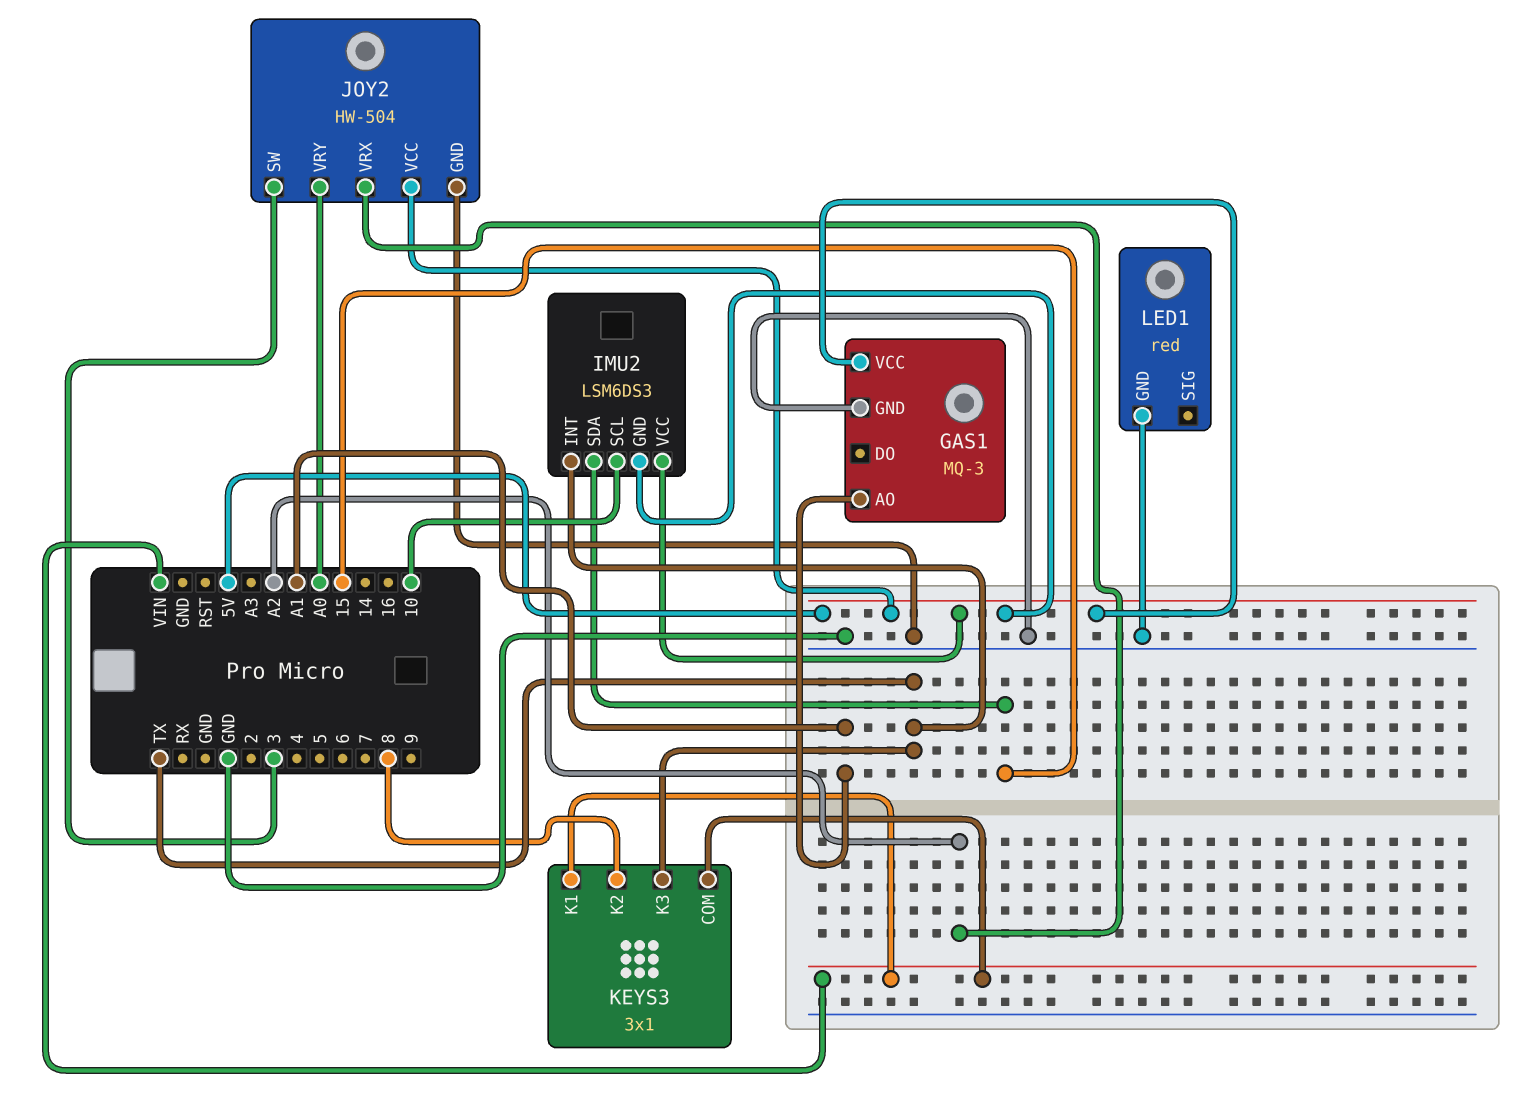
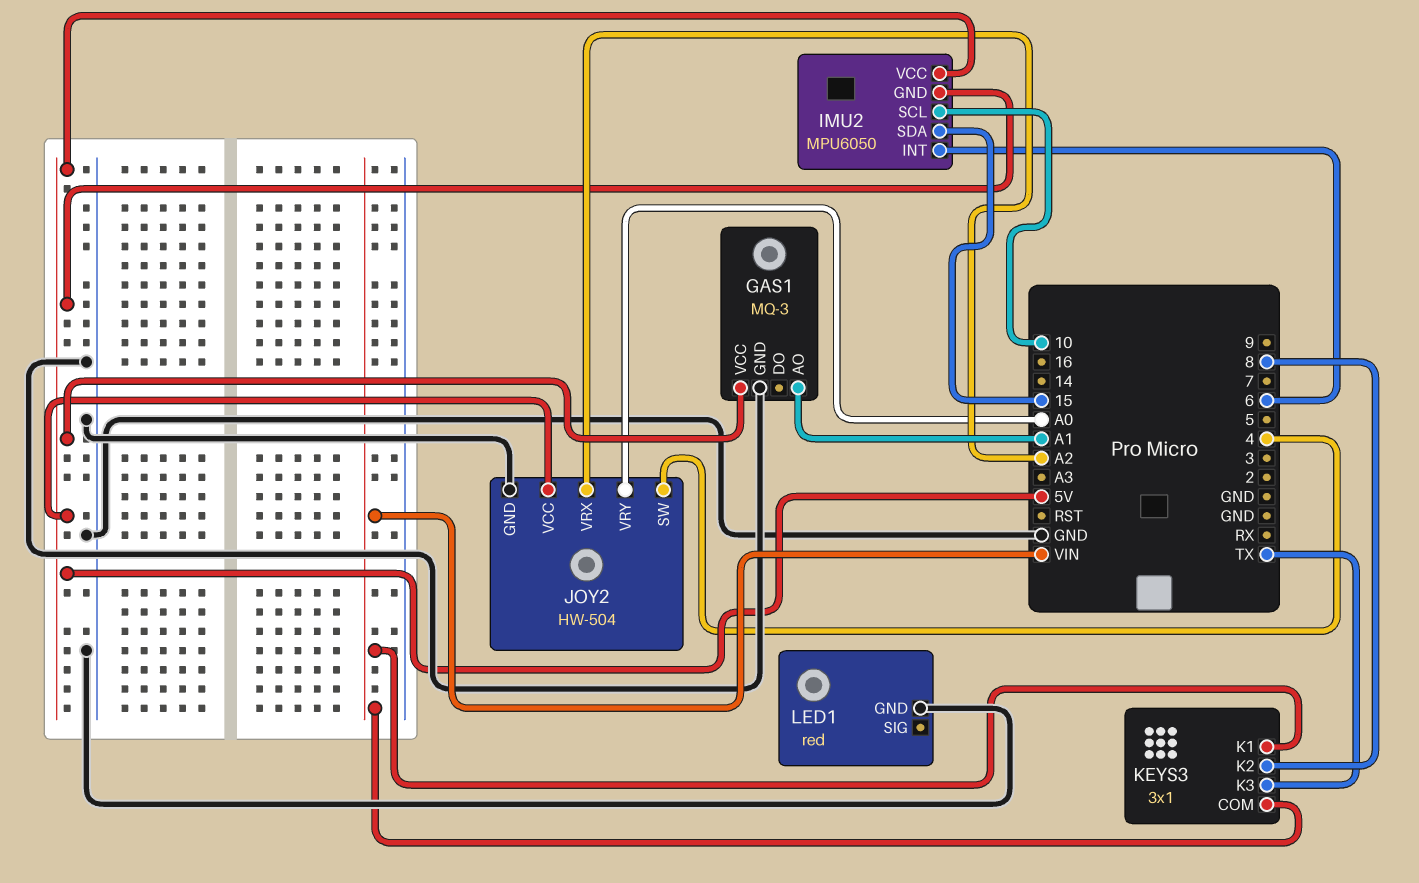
IMU2: LSM6DS3 -> MPU6050
IMU2 pin INT: TX -> 6
JOY2 pin SW: 3 -> 4

